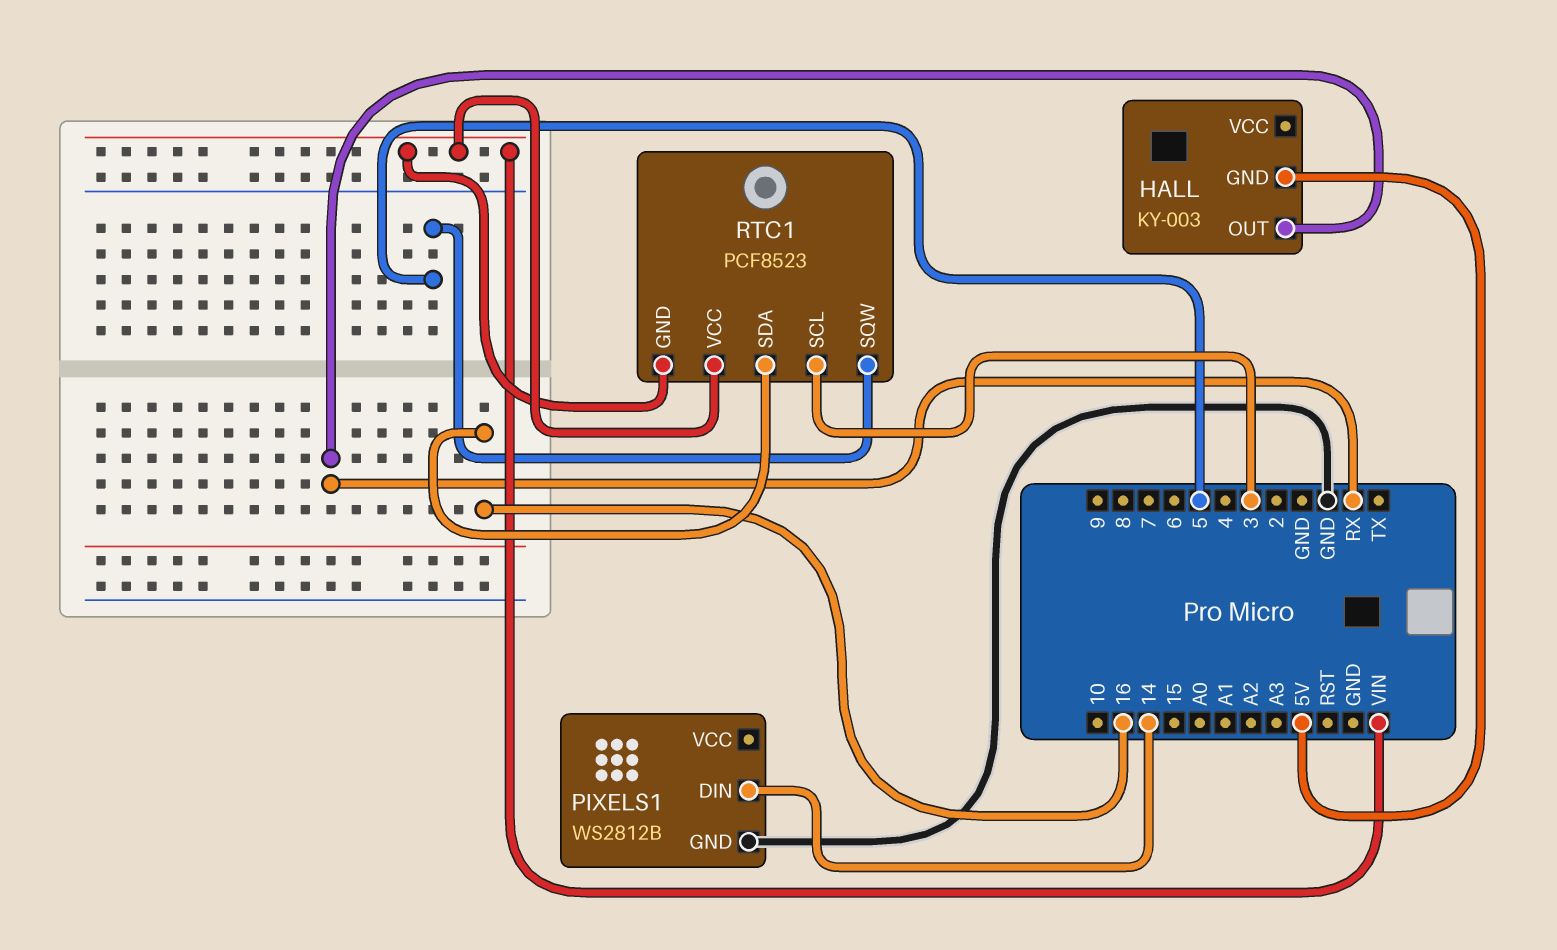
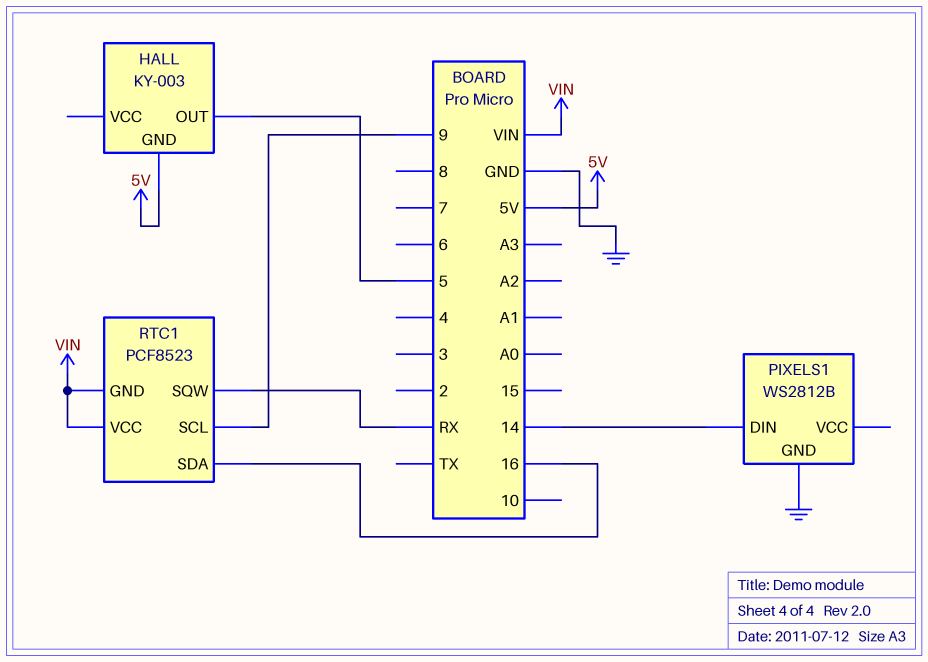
HALL pin OUT: RX -> 5
RTC1 pin SCL: 3 -> 9
RTC1 pin SQW: 5 -> RX

